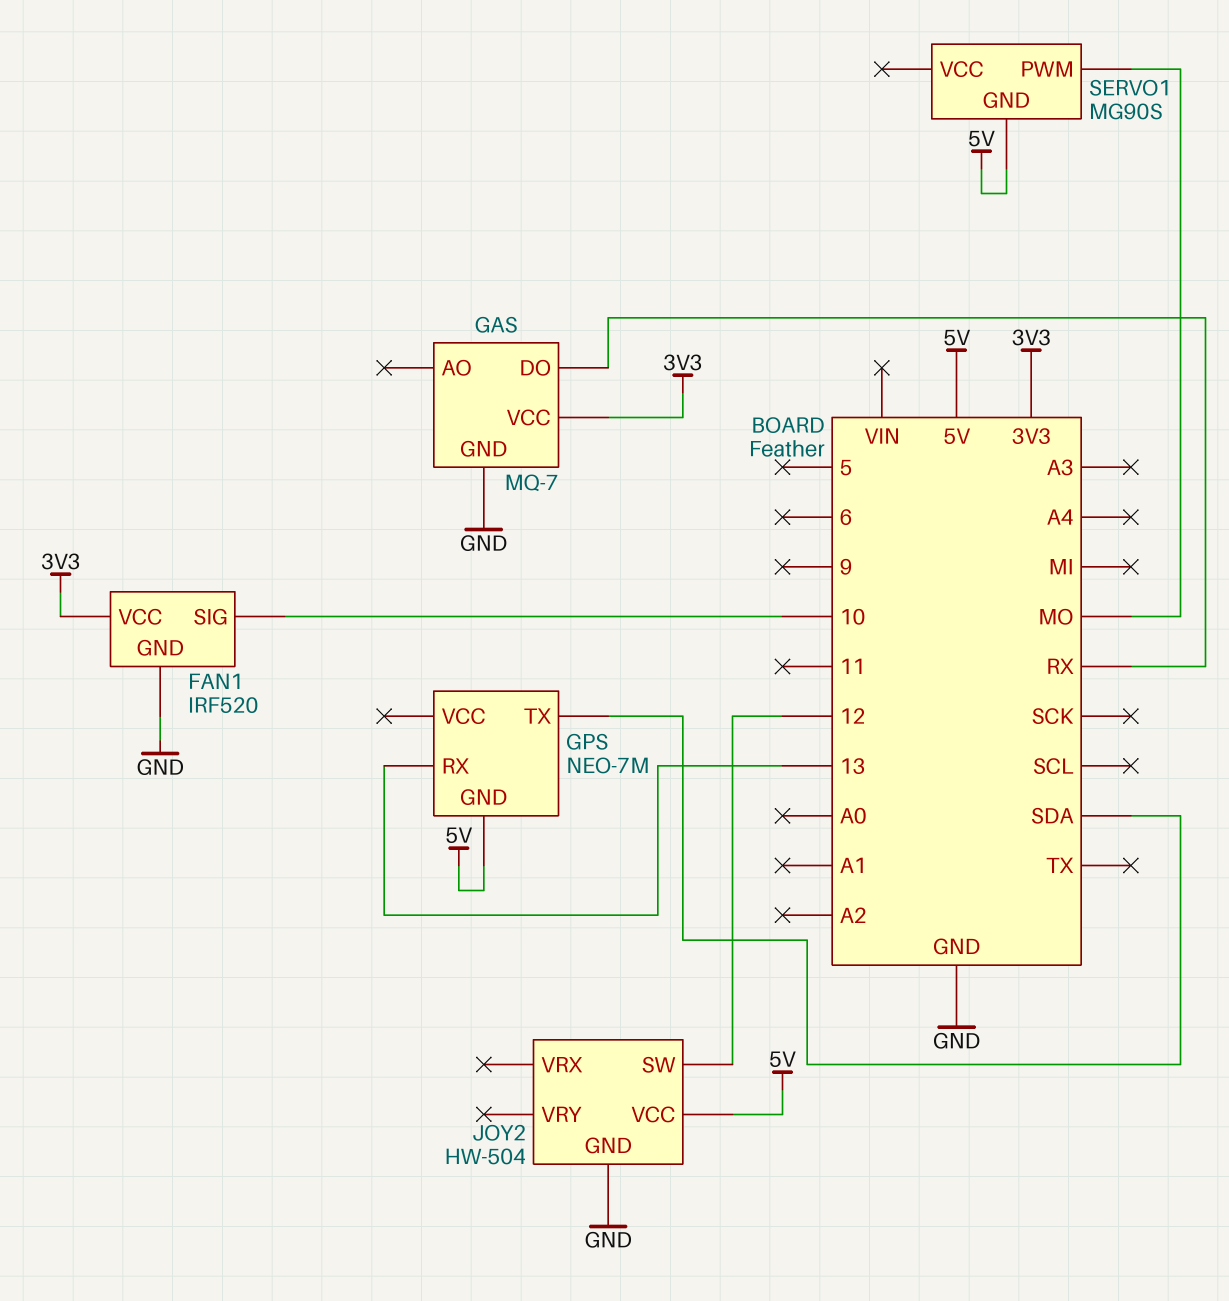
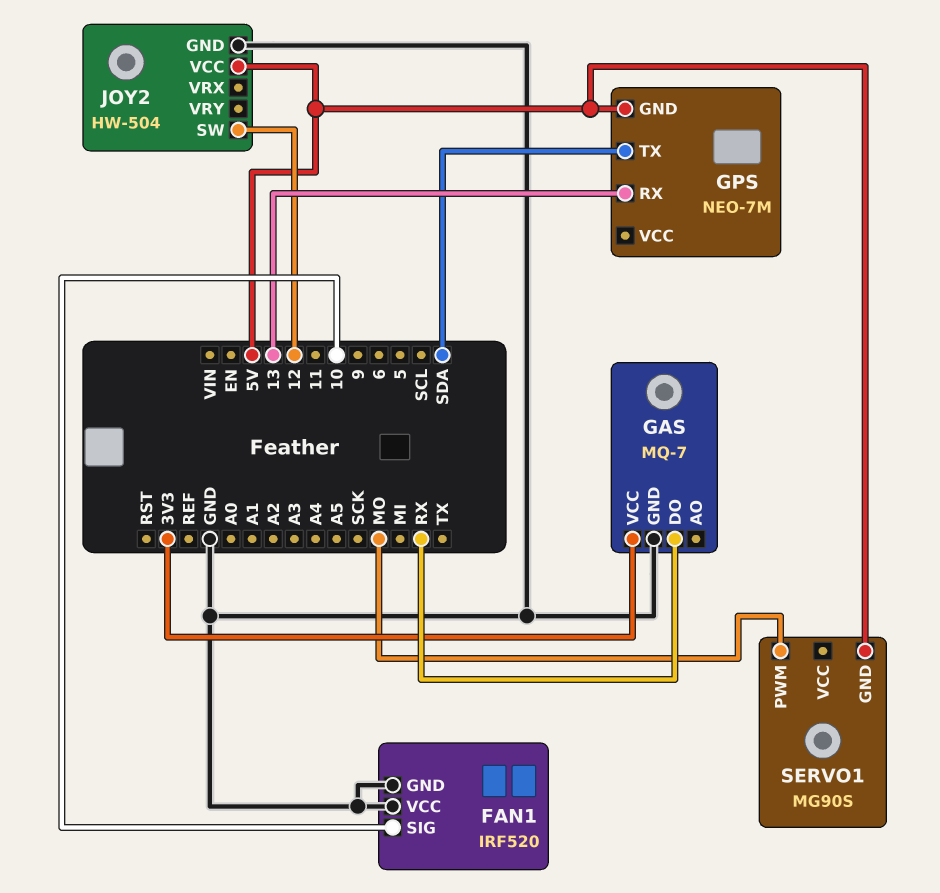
FAN1 pin VCC: 3V3 -> GND

